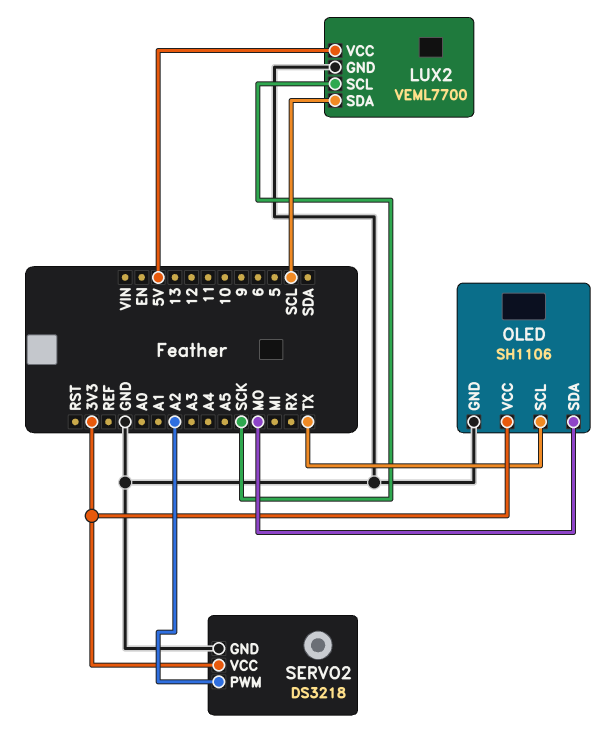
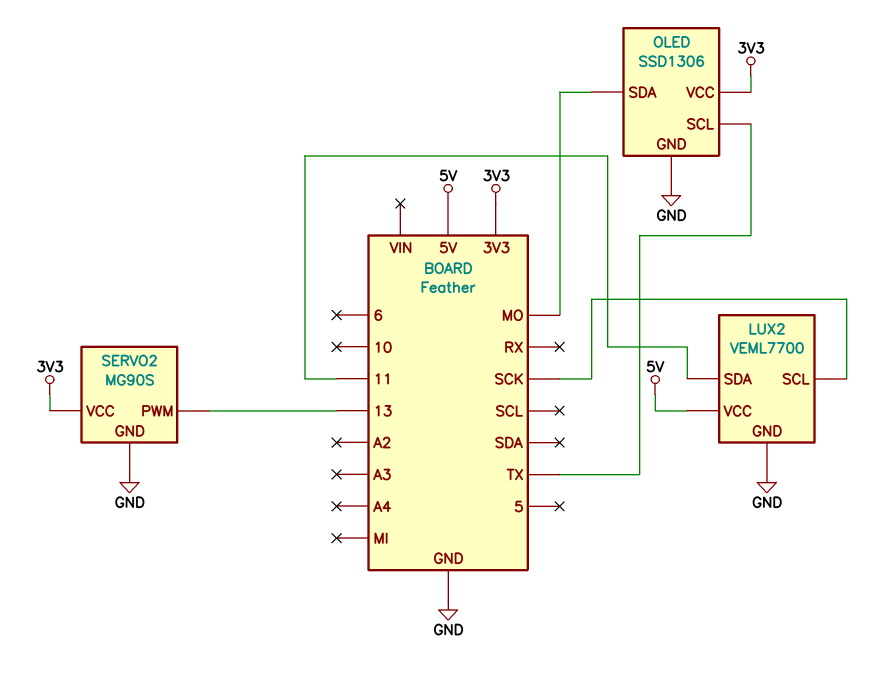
LUX2 pin SDA: SCL -> 11
OLED: SH1106 -> SSD1306
SERVO2: DS3218 -> MG90S
SERVO2 pin PWM: A2 -> 13

